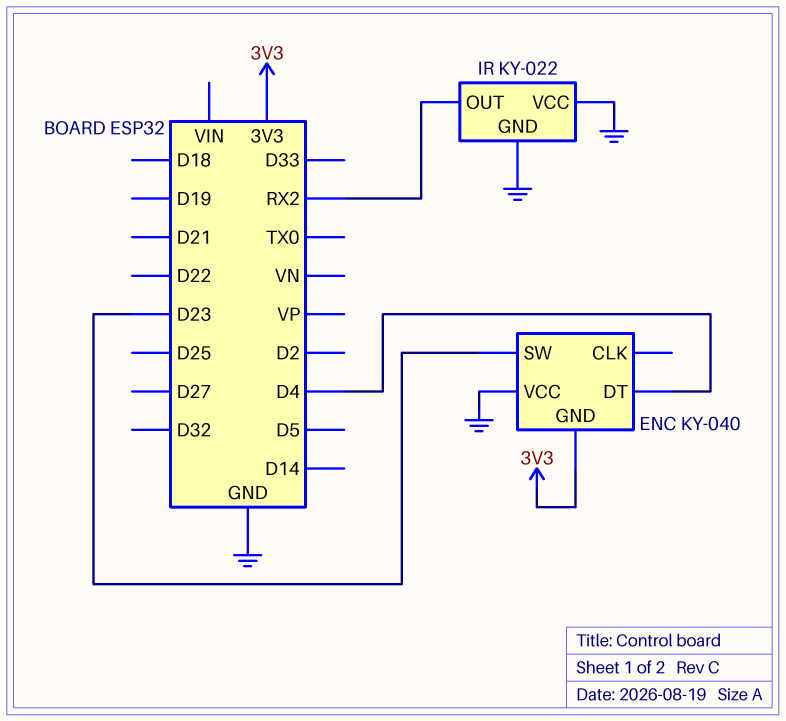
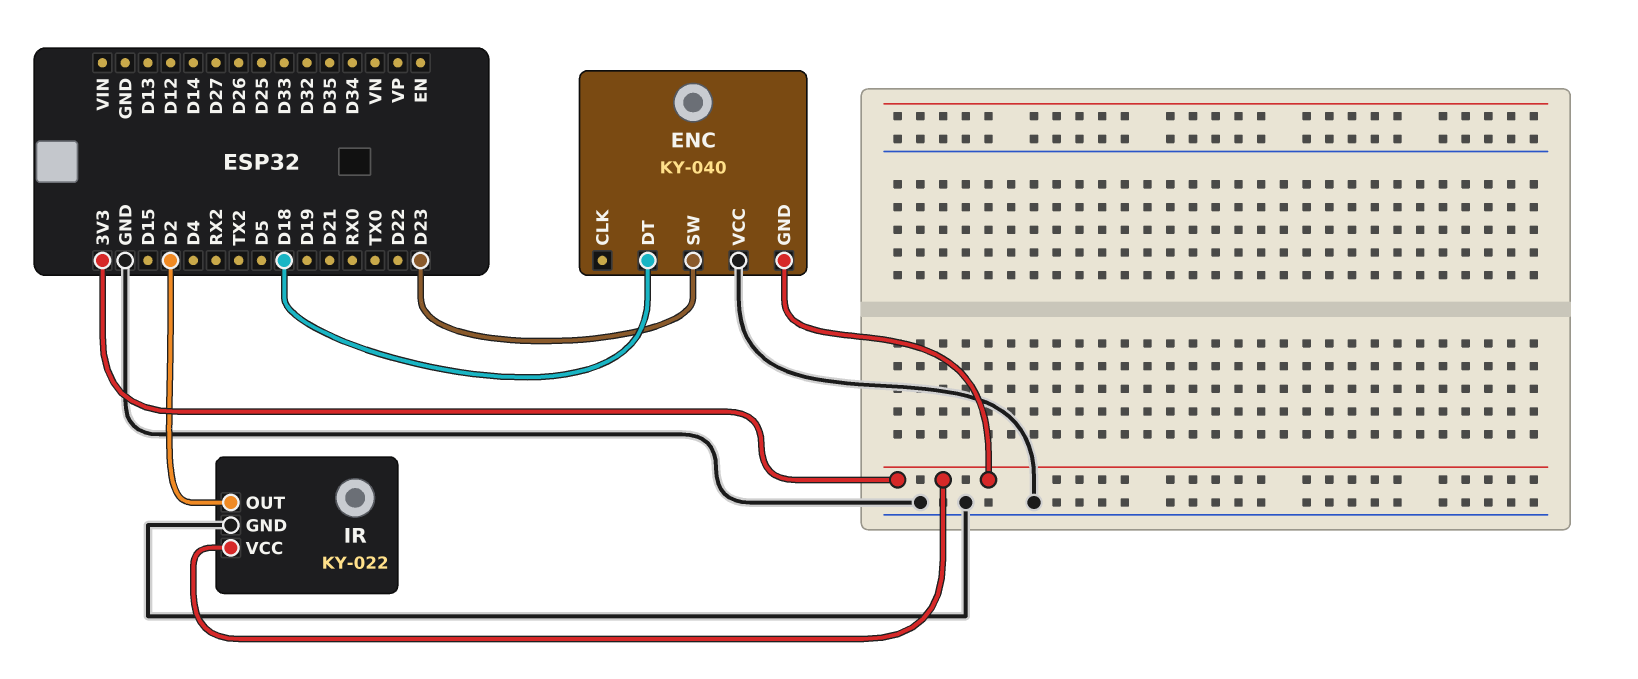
ENC pin DT: D4 -> D18
IR pin OUT: RX2 -> D2
IR pin VCC: GND -> 3V3

